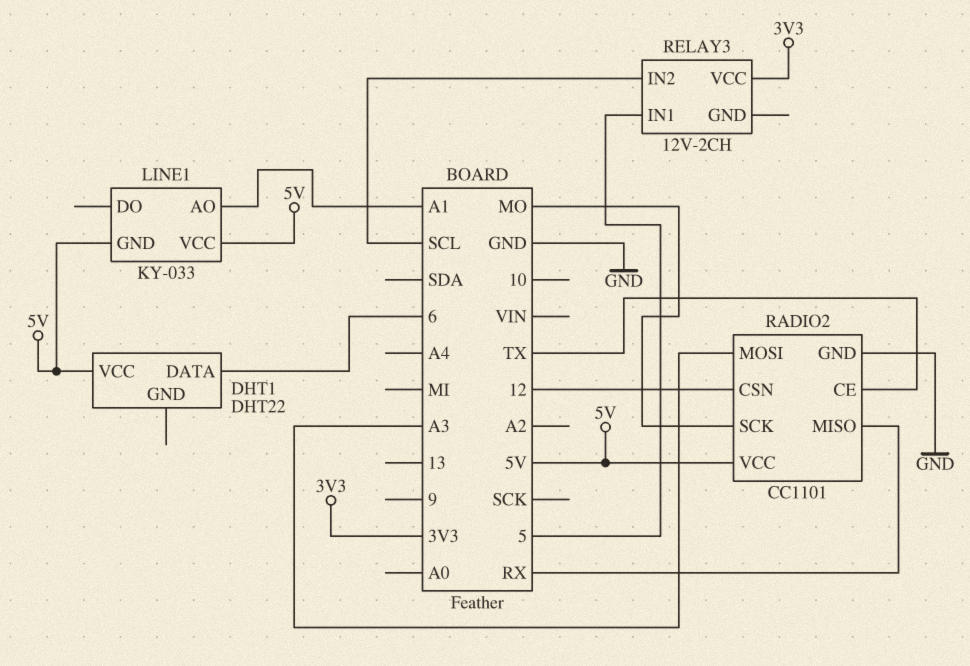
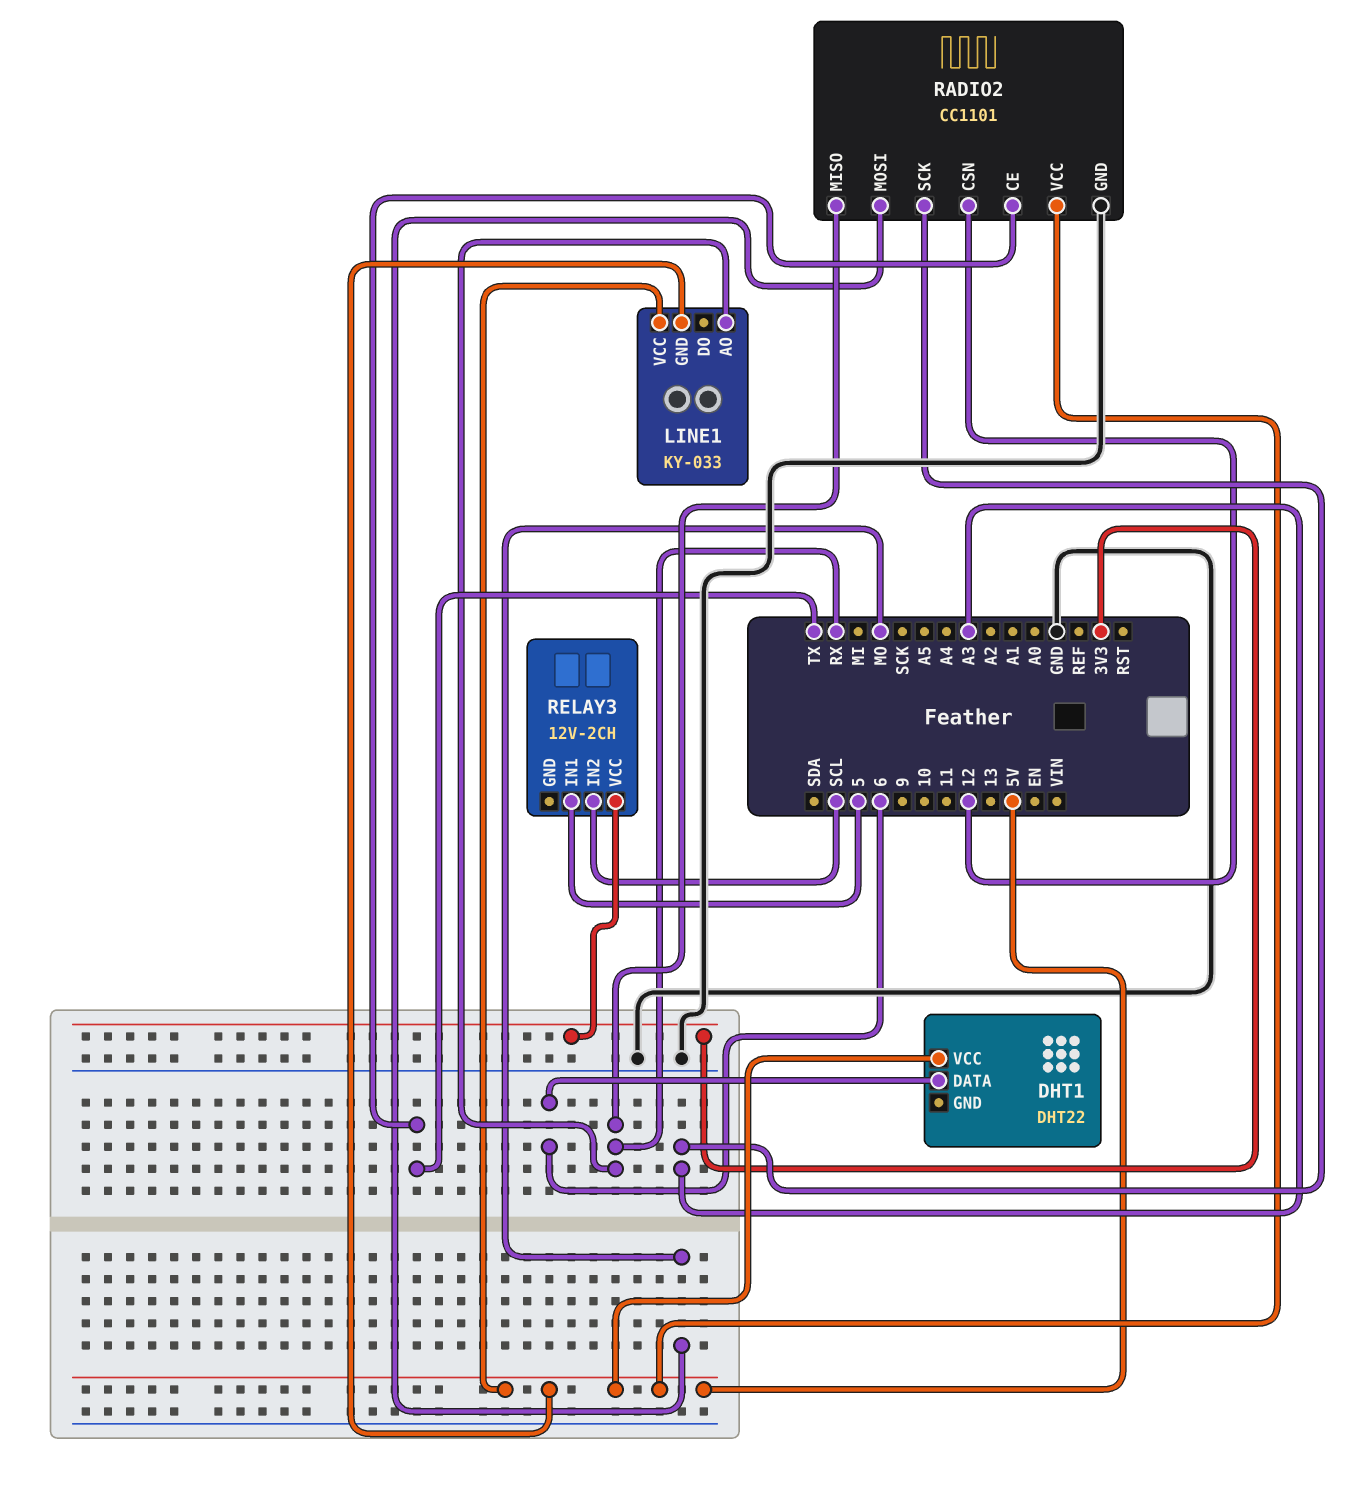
LINE1 pin AO: A1 -> RX
RADIO2 pin MOSI: A3 -> MO
RADIO2 pin SCK: MO -> A3

